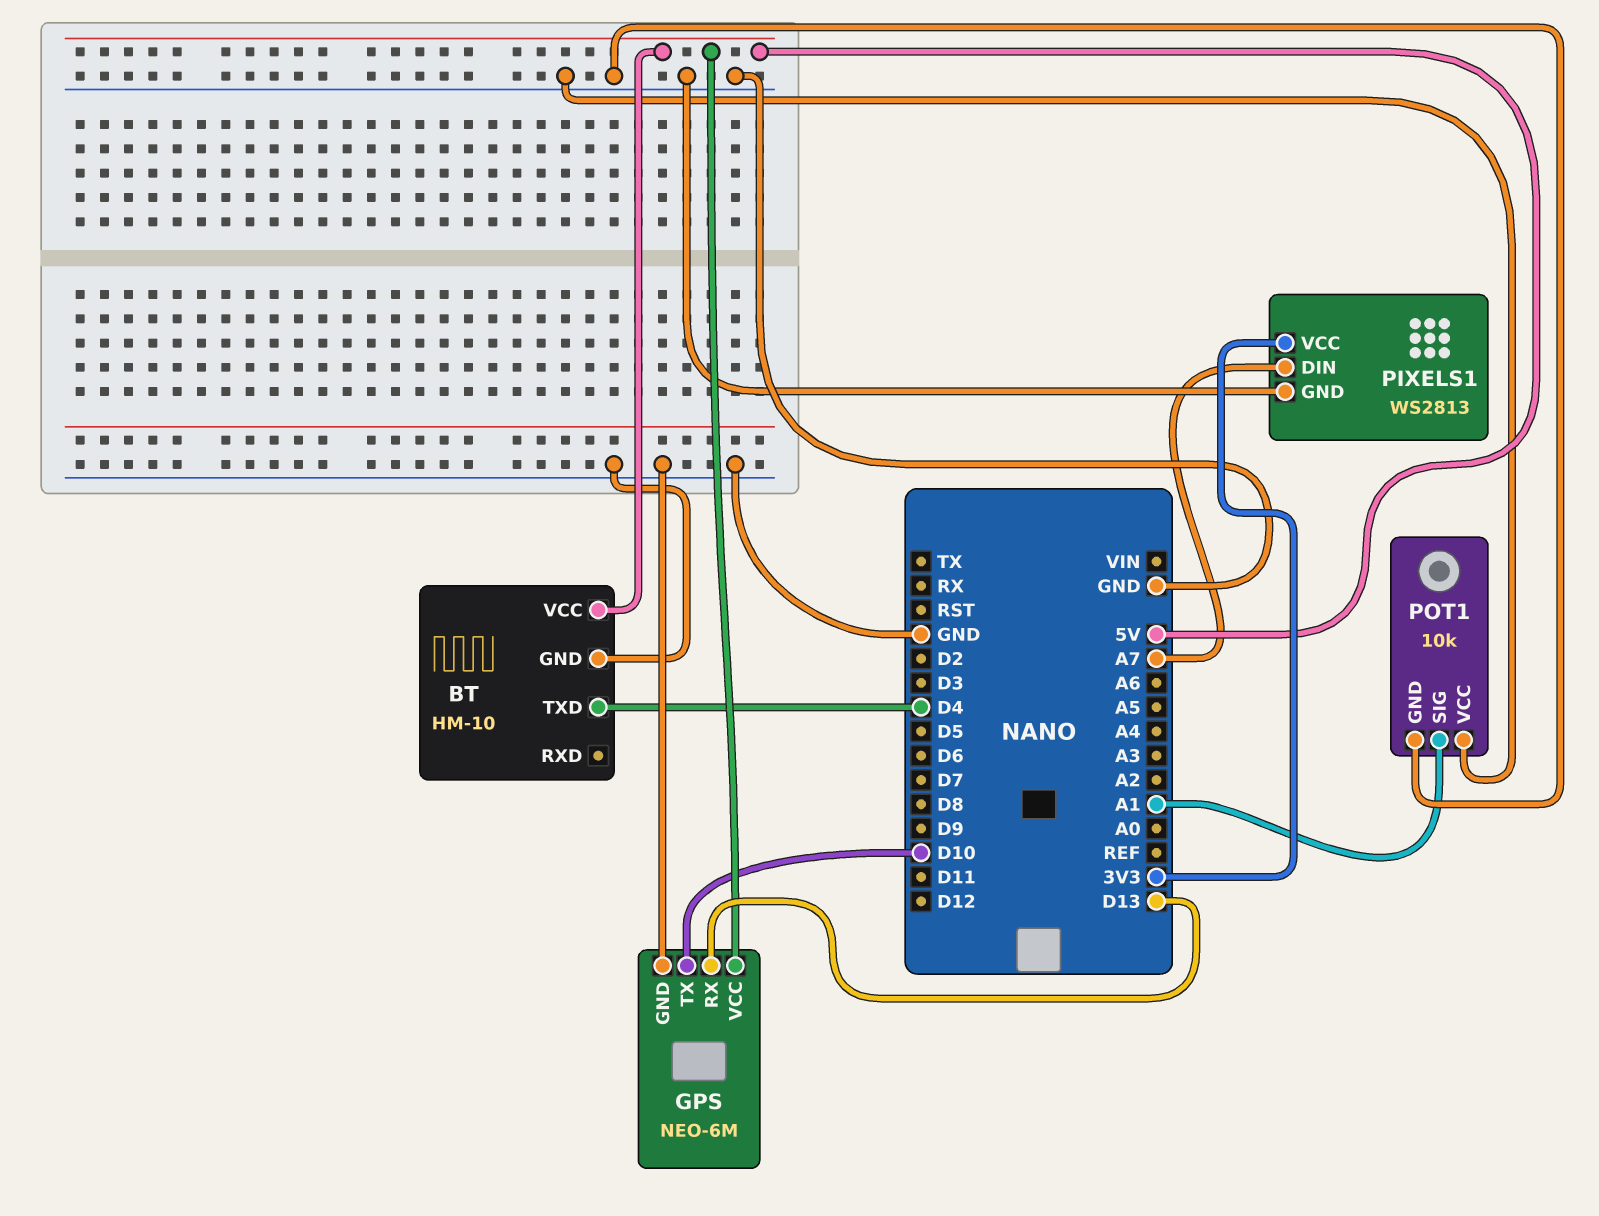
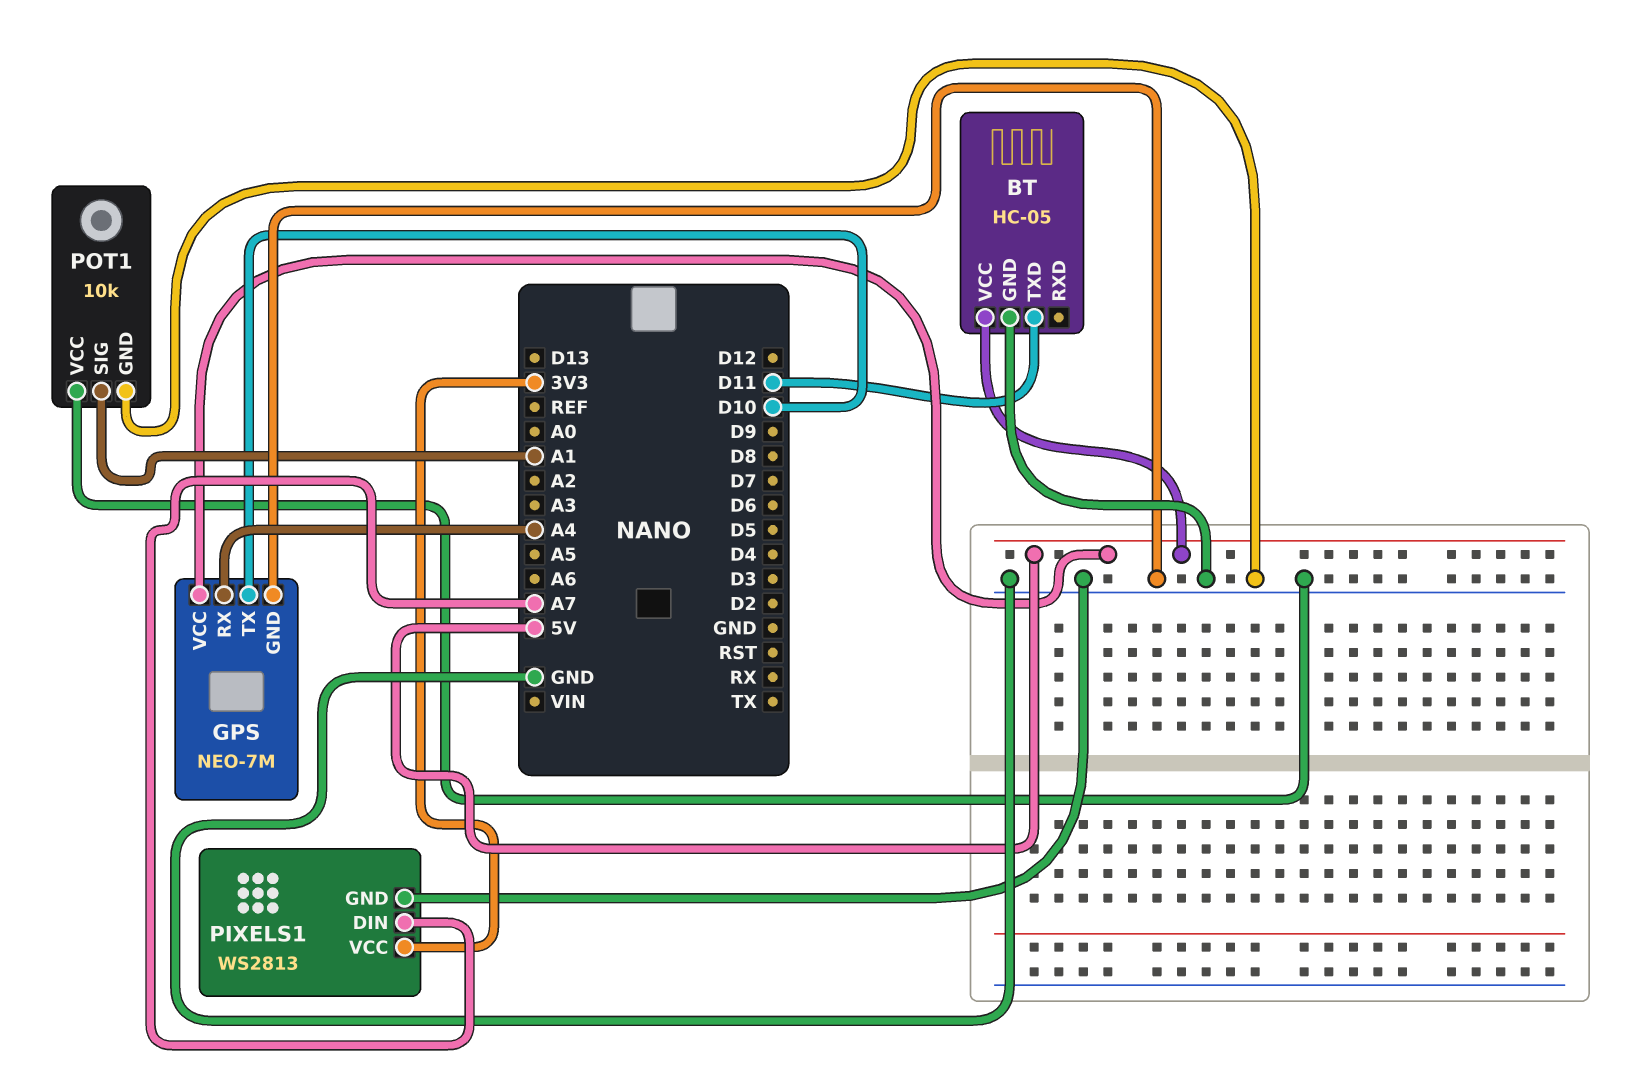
BT: HM-10 -> HC-05
BT pin TXD: D4 -> D11
GPS: NEO-6M -> NEO-7M
GPS pin RX: D13 -> A4

